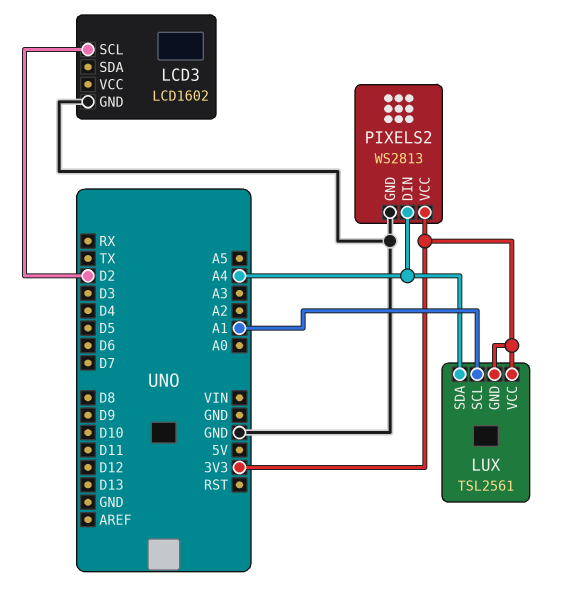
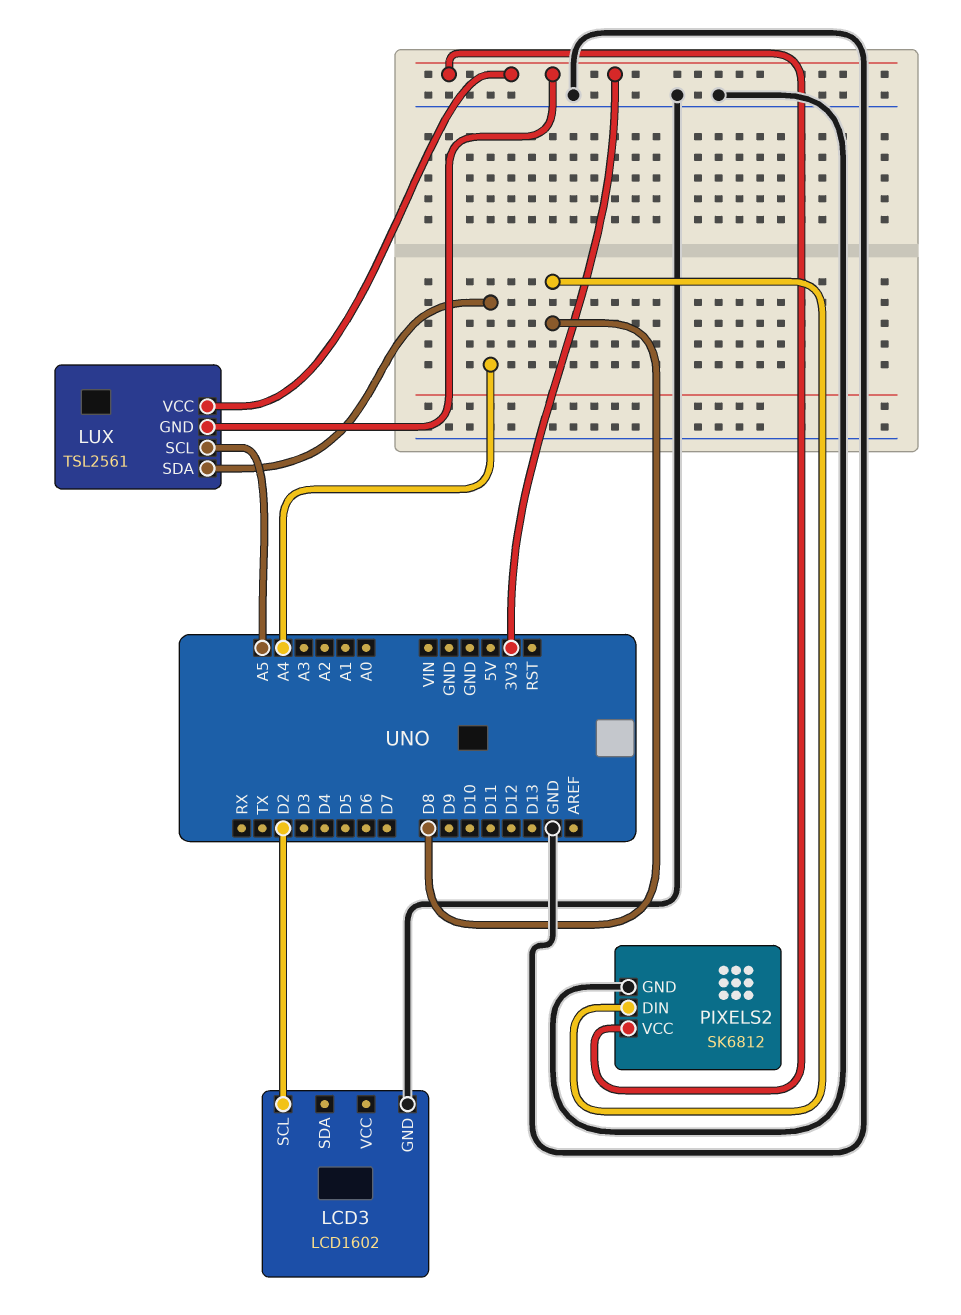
LUX pin SCL: A1 -> A5
PIXELS2: WS2813 -> SK6812
PIXELS2 pin DIN: A4 -> D8

